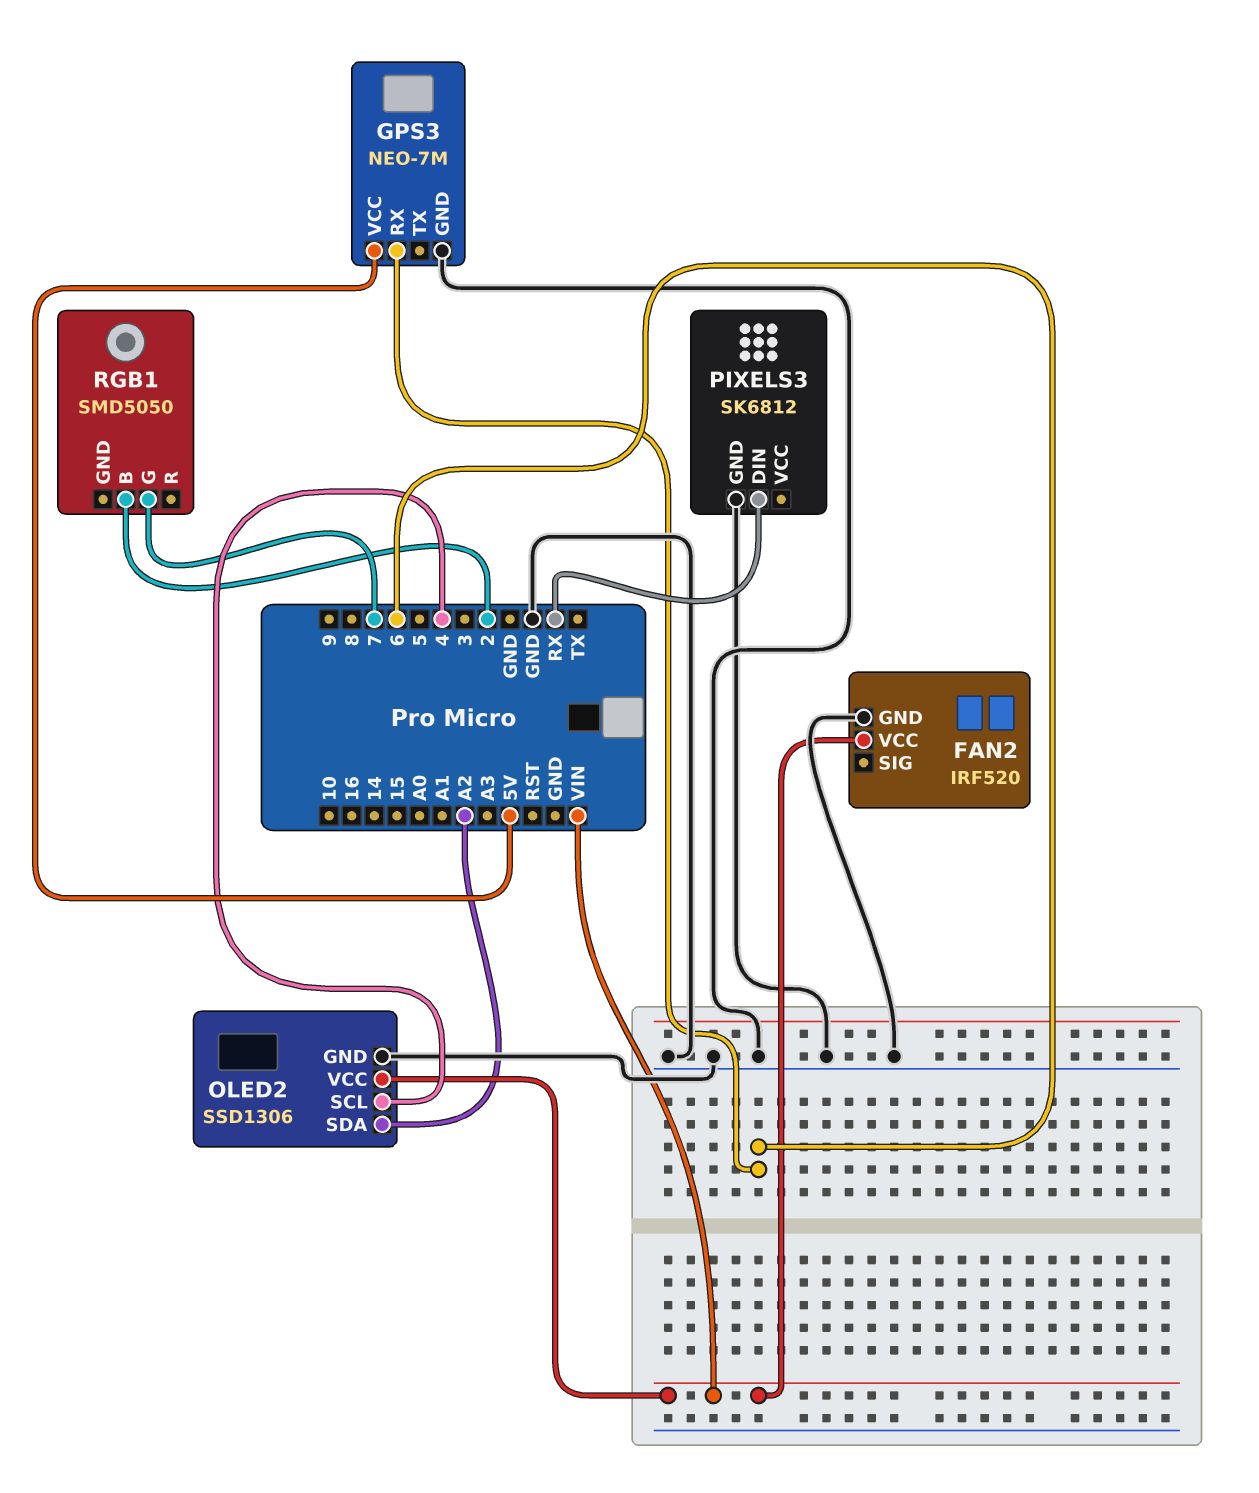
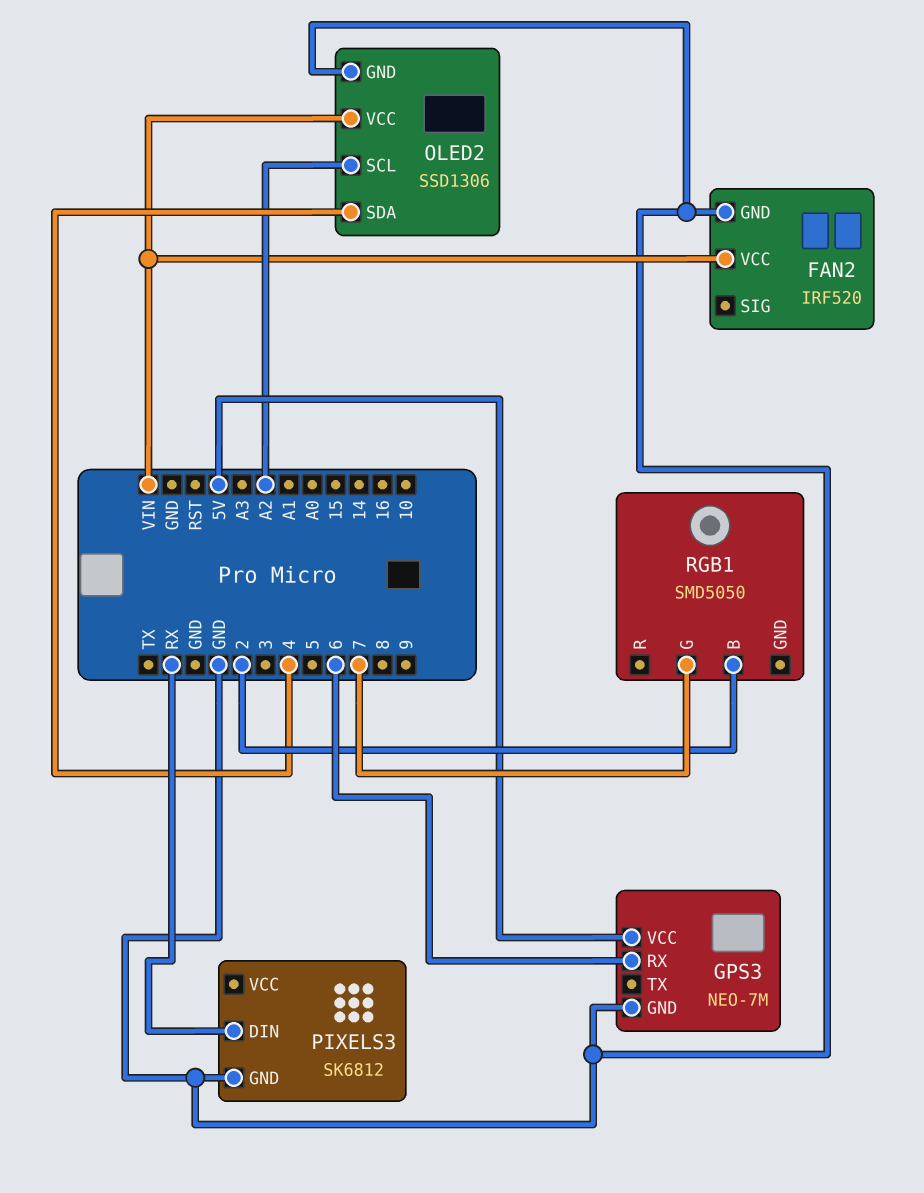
OLED2 pin SCL: 4 -> A2
OLED2 pin SDA: A2 -> 4

